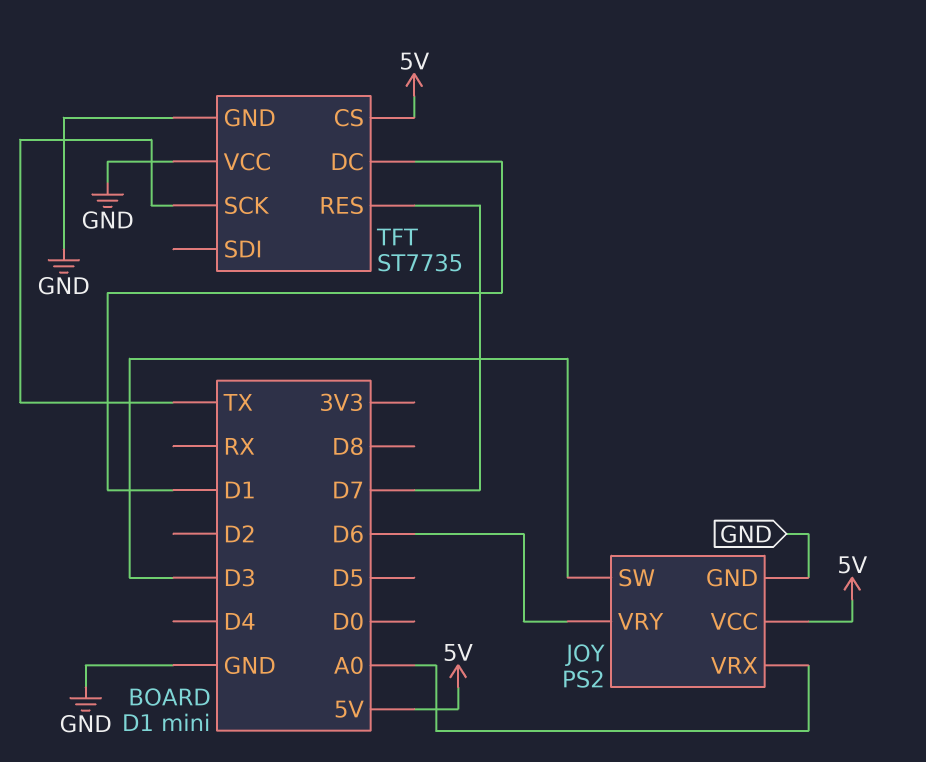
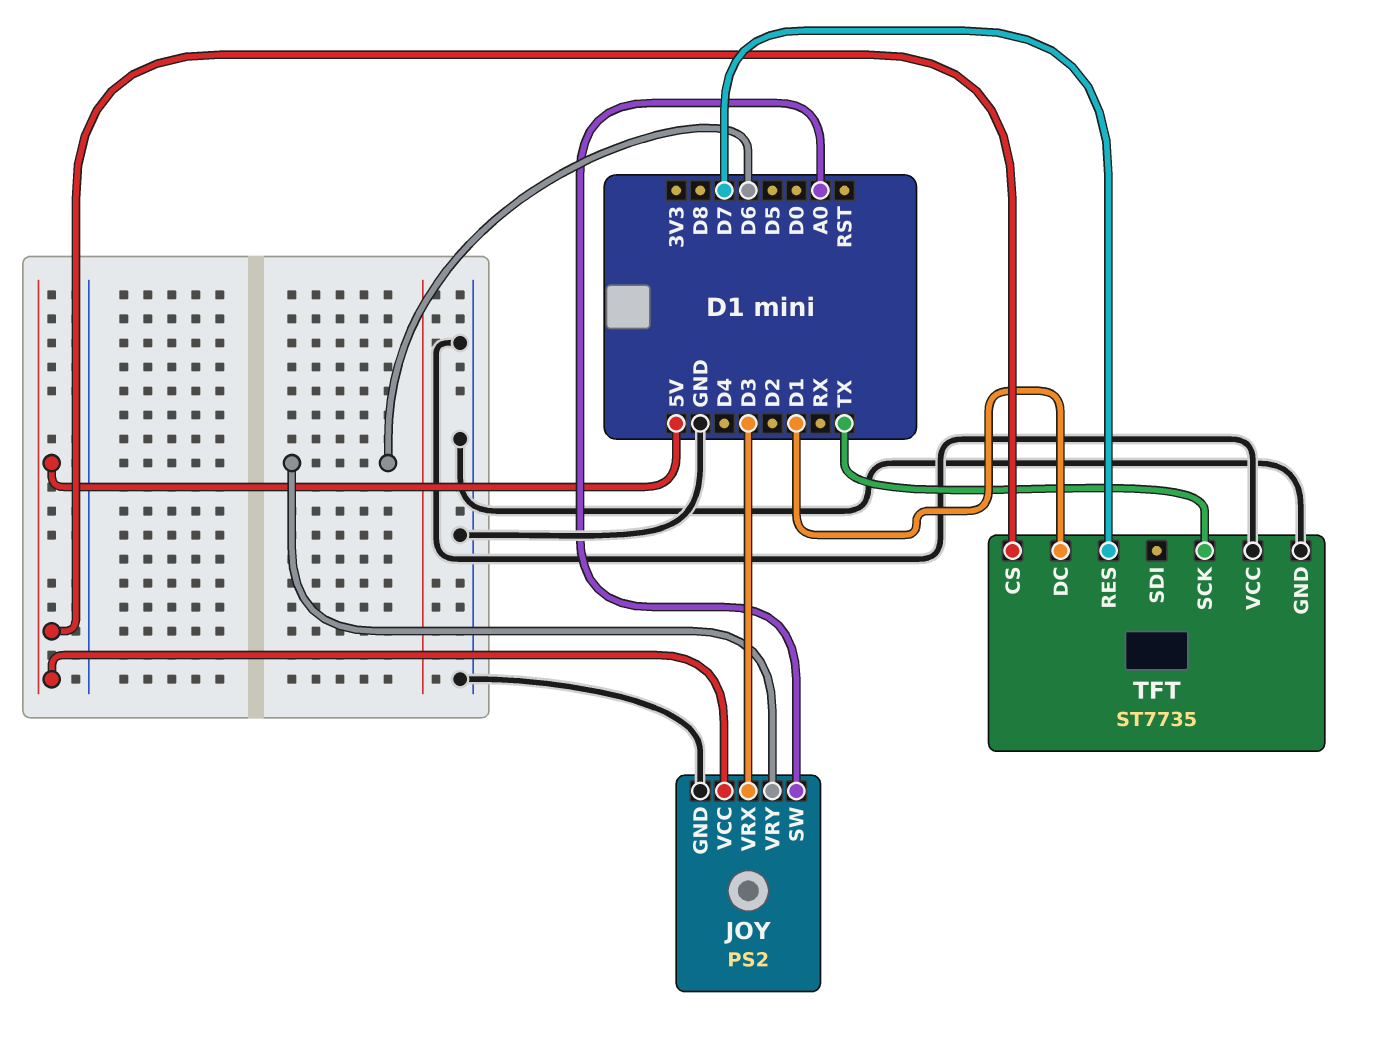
JOY pin SW: D3 -> A0
JOY pin VRX: A0 -> D3

